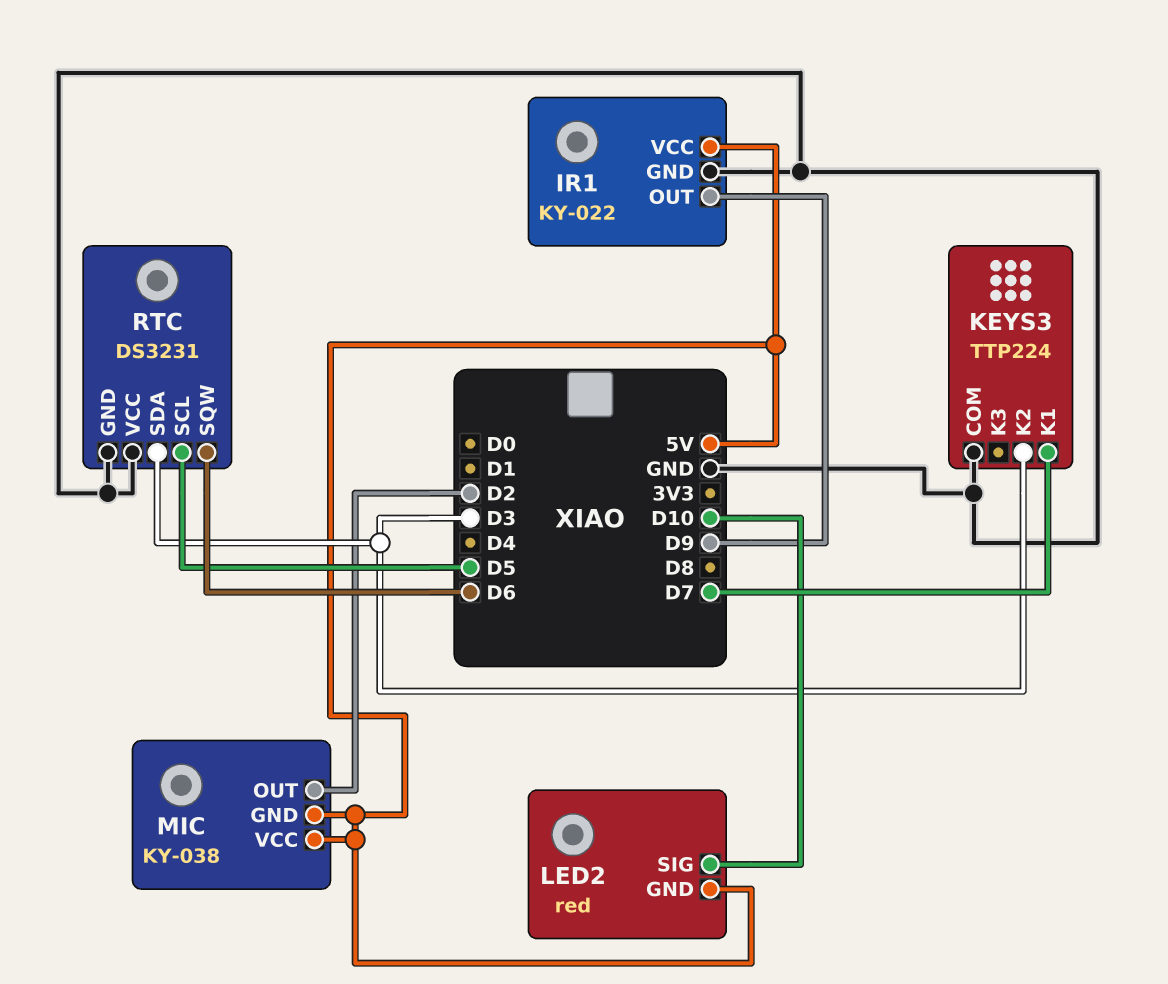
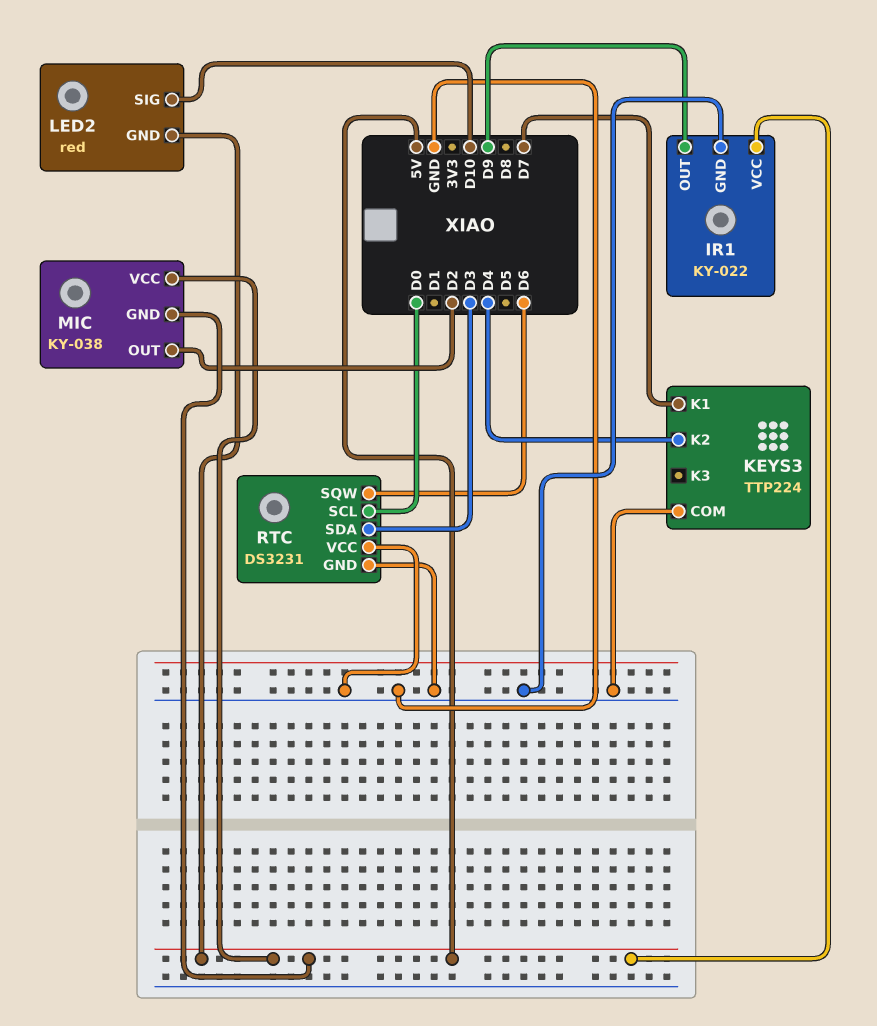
KEYS3 pin K2: D3 -> D4
RTC pin SCL: D5 -> D0

